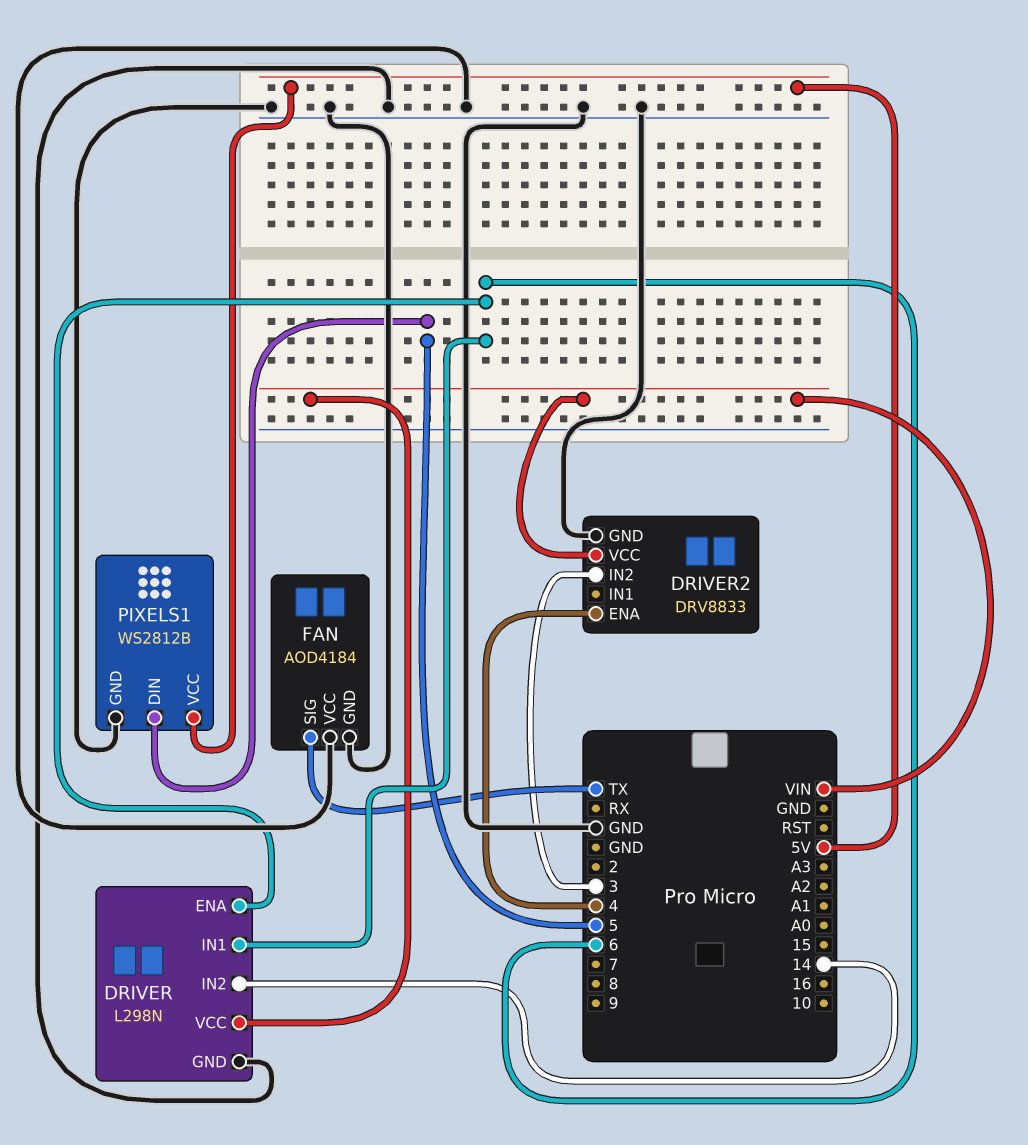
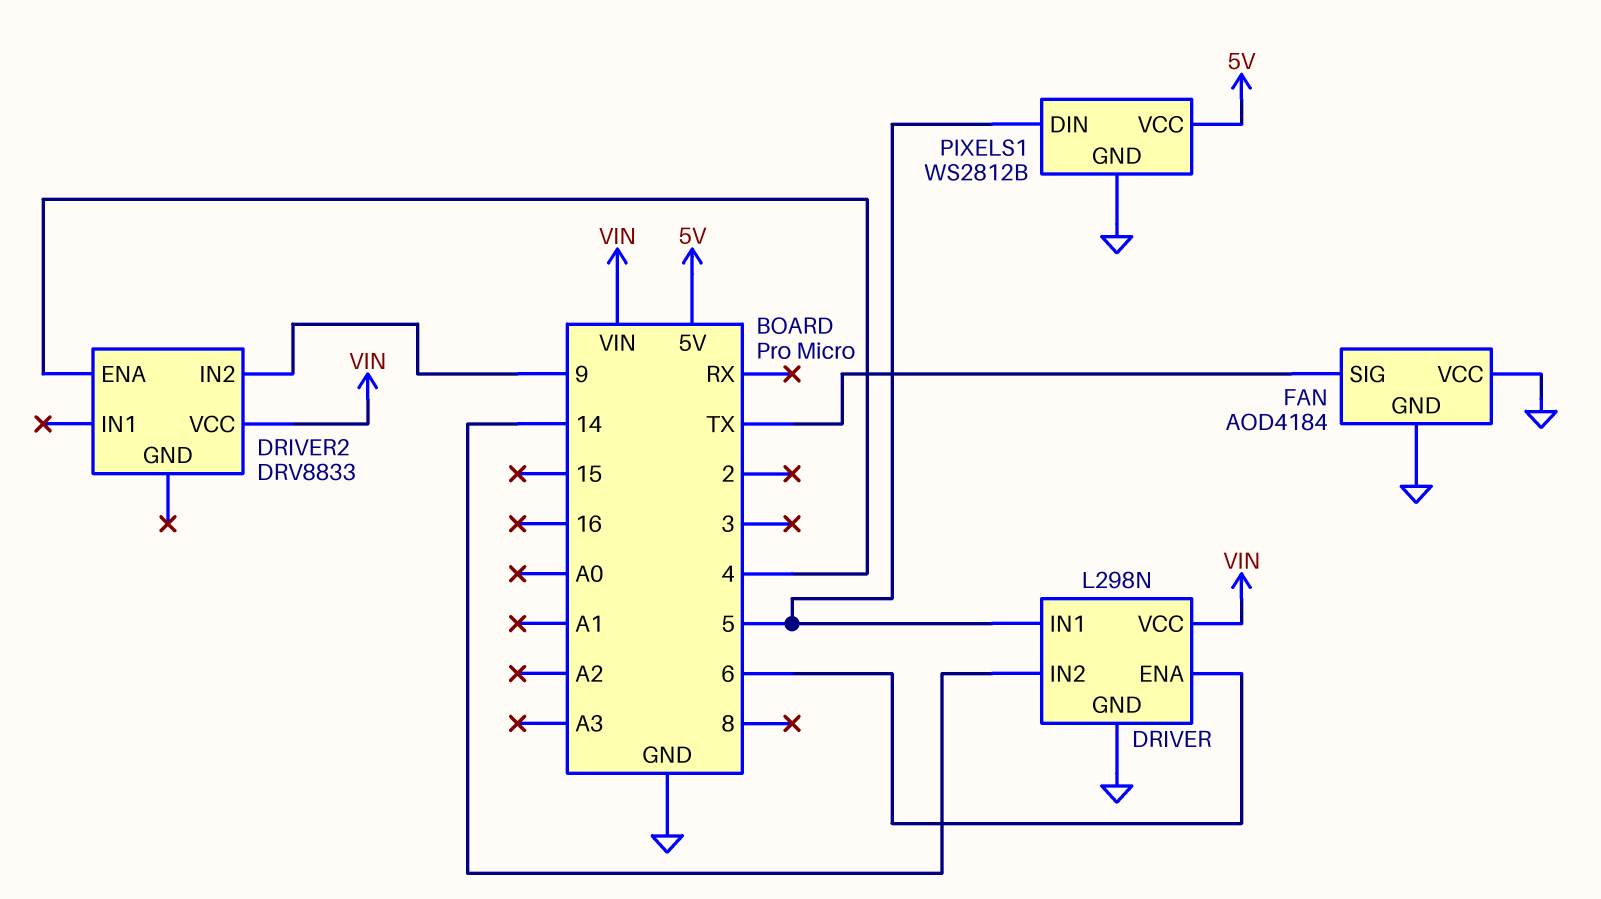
DRIVER pin IN1: 6 -> 5
DRIVER2 pin GND: GND -> none
DRIVER2 pin IN2: 3 -> 9

